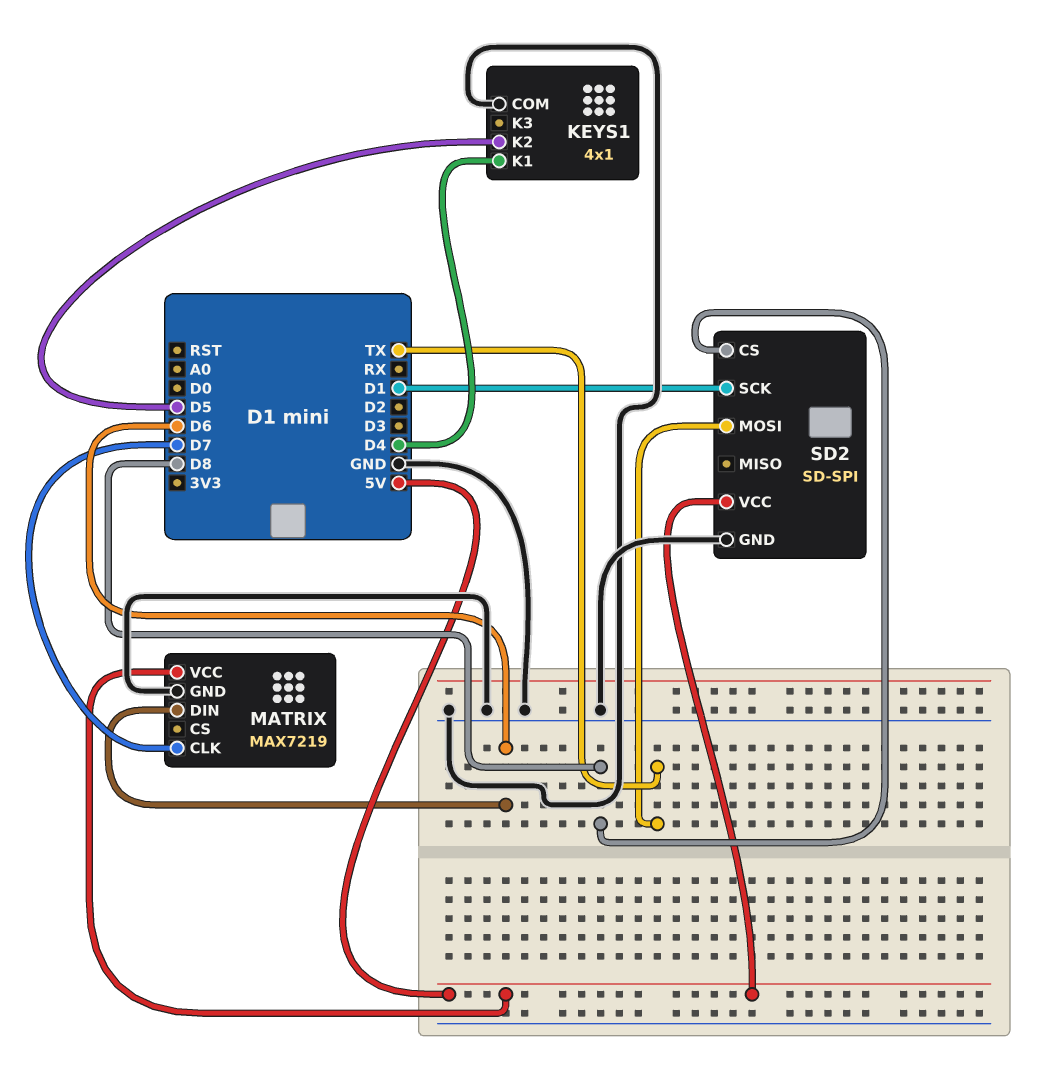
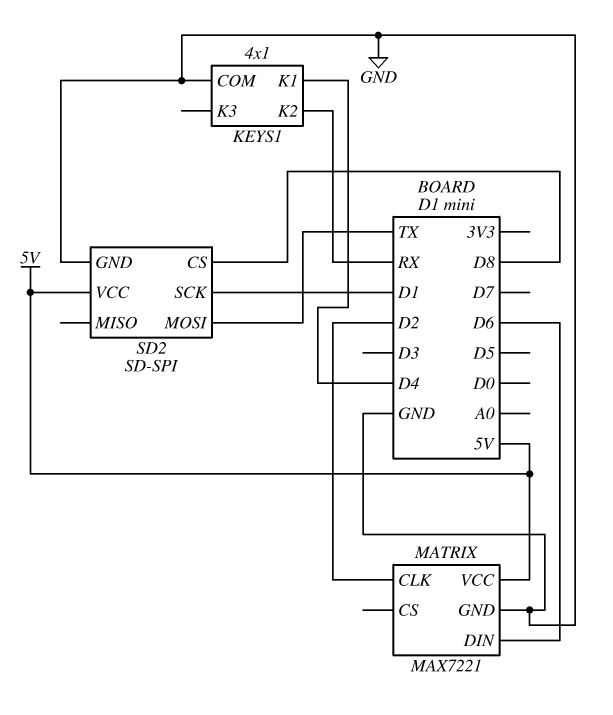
KEYS1 pin K2: D5 -> RX
MATRIX: MAX7219 -> MAX7221
MATRIX pin CLK: D7 -> D2

